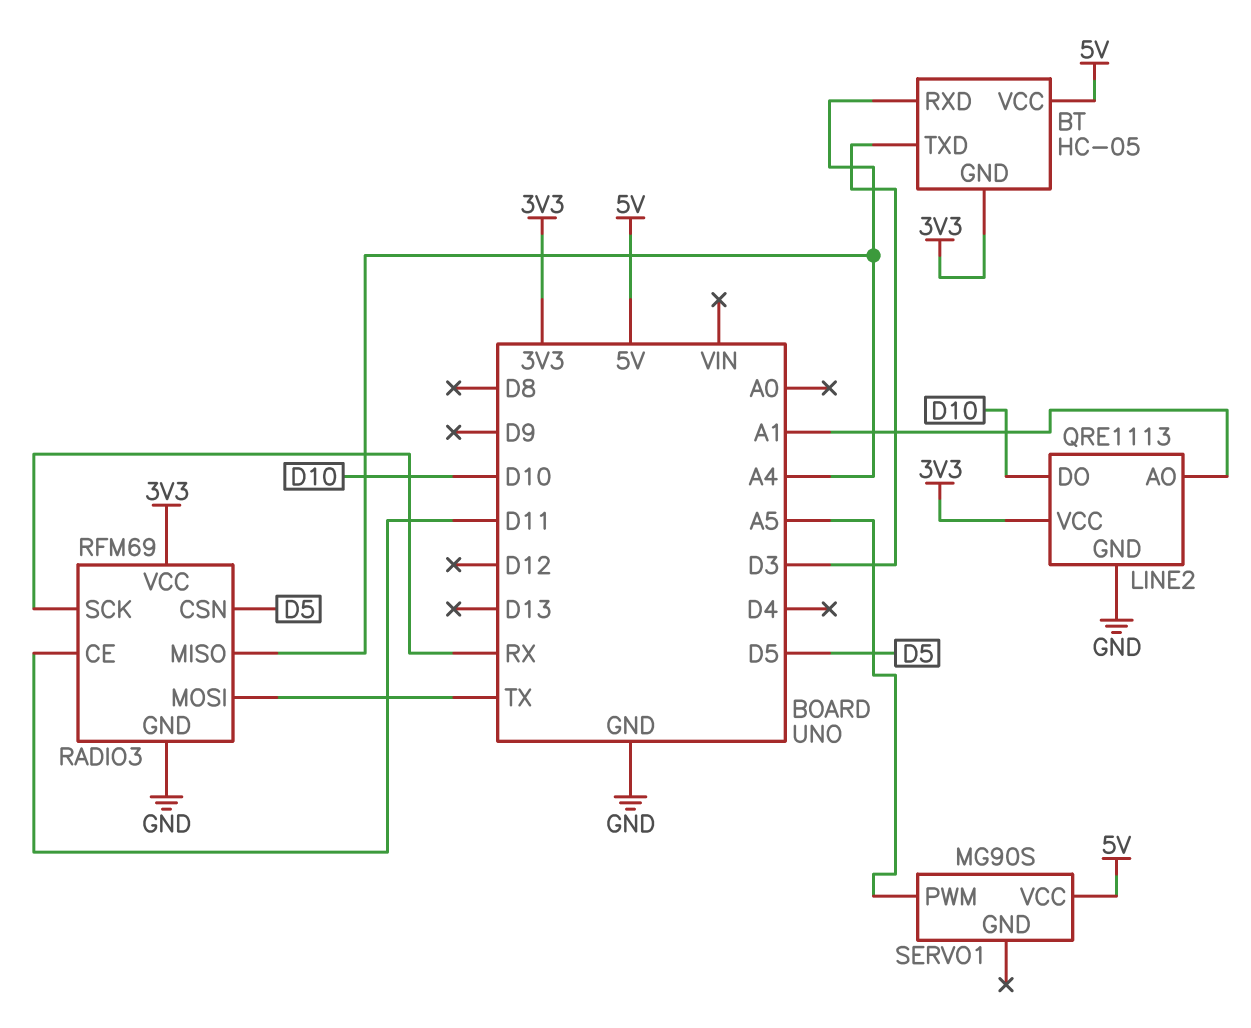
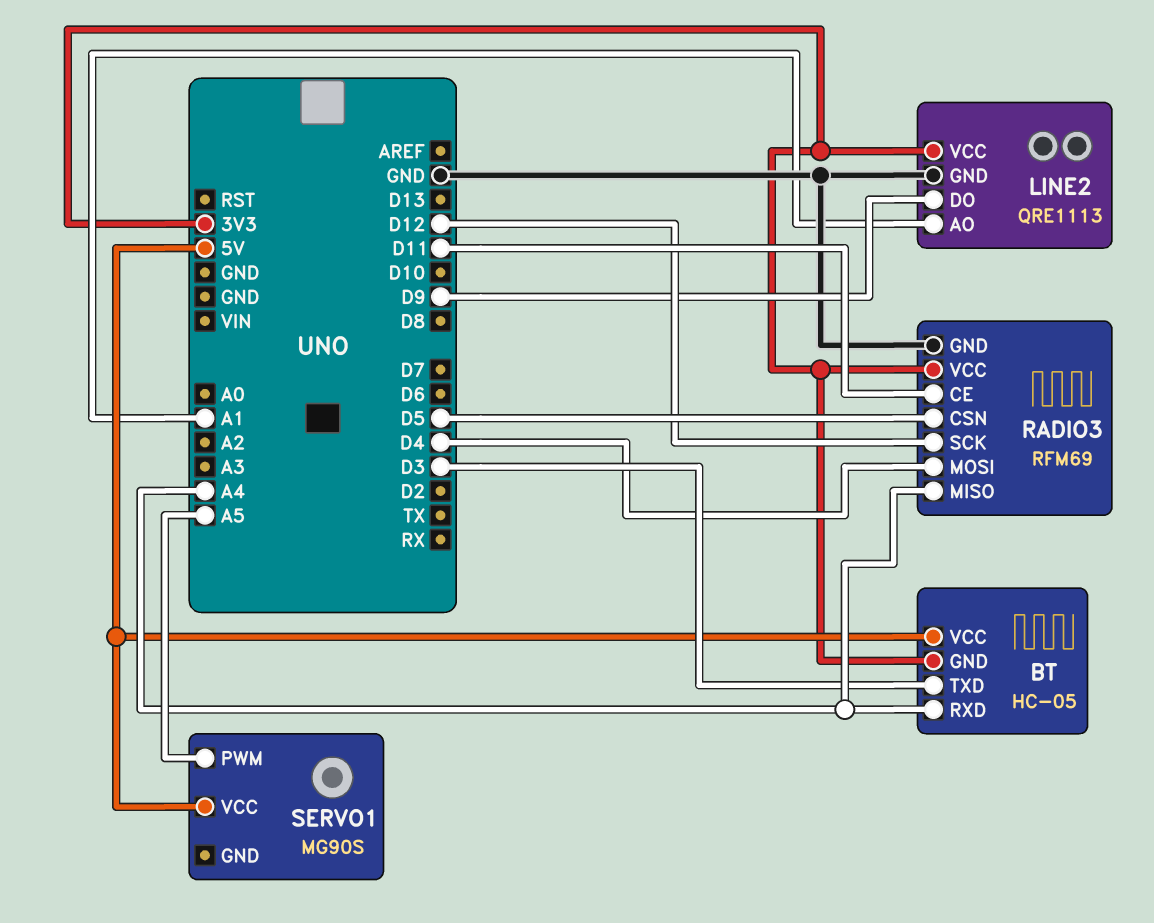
LINE2 pin DO: D10 -> D9
RADIO3 pin MOSI: TX -> D4
RADIO3 pin SCK: RX -> D12

